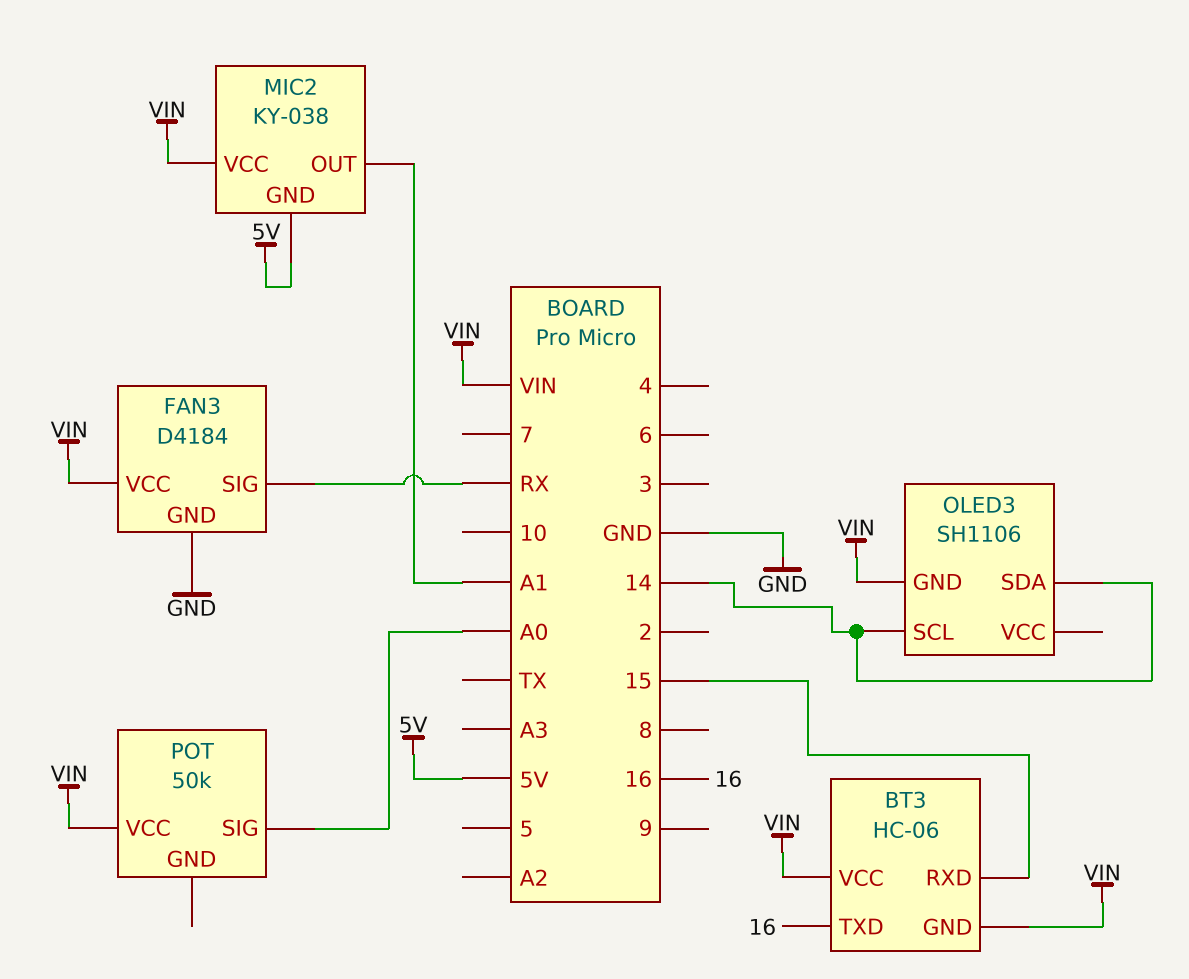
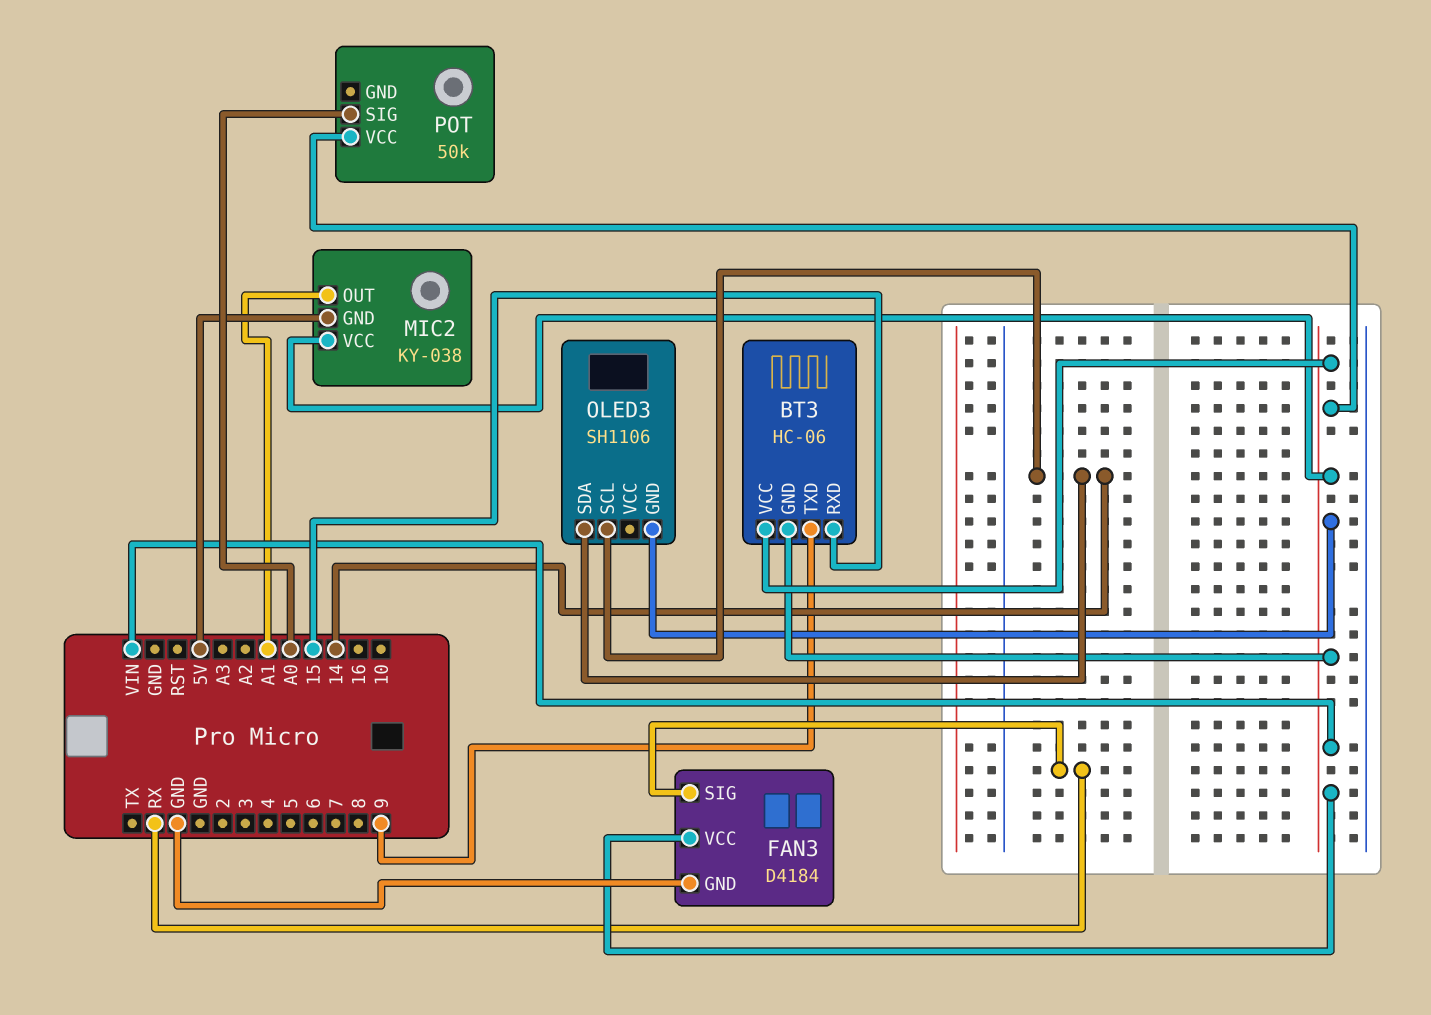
BT3 pin TXD: 16 -> 9

